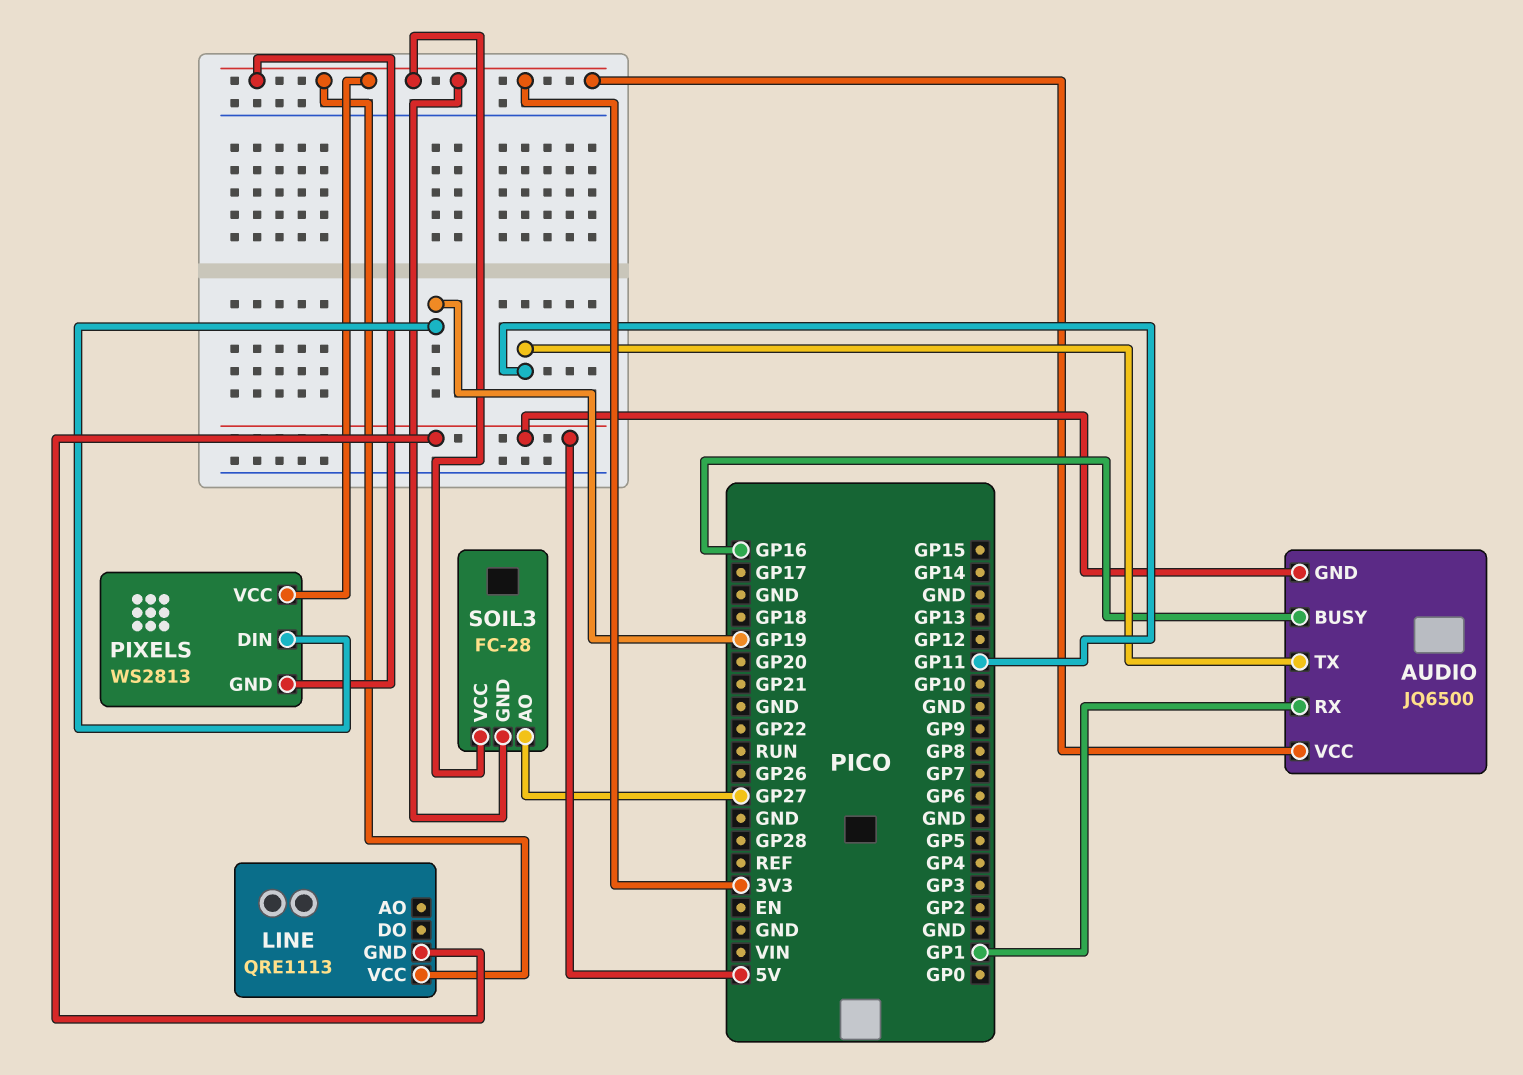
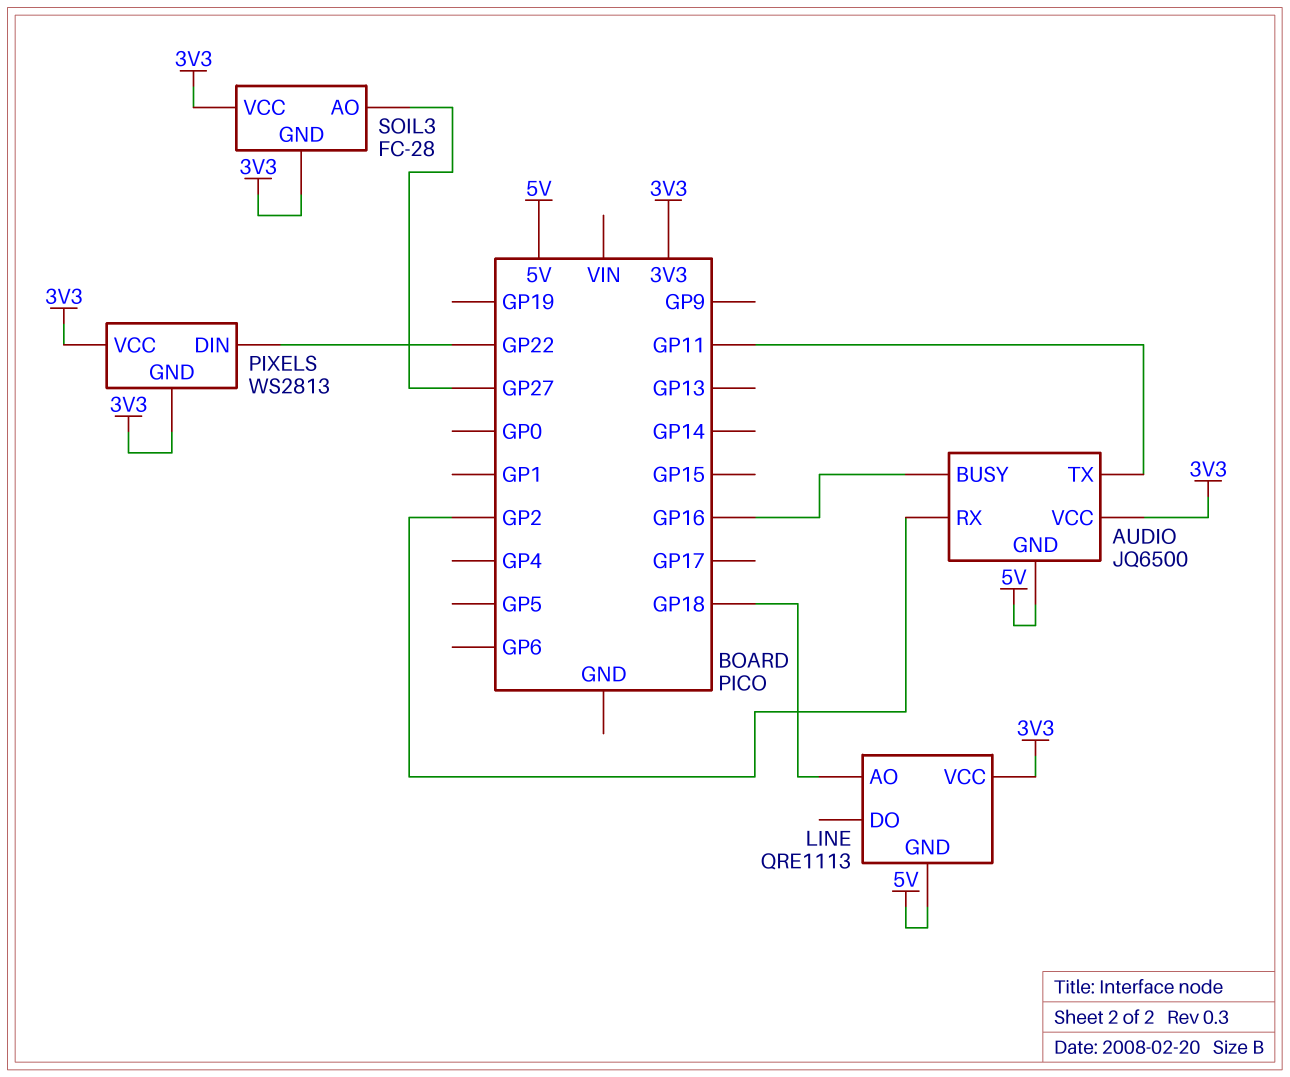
AUDIO pin RX: GP1 -> GP2
LINE pin AO: none -> GP18
PIXELS pin DIN: GP19 -> GP22

